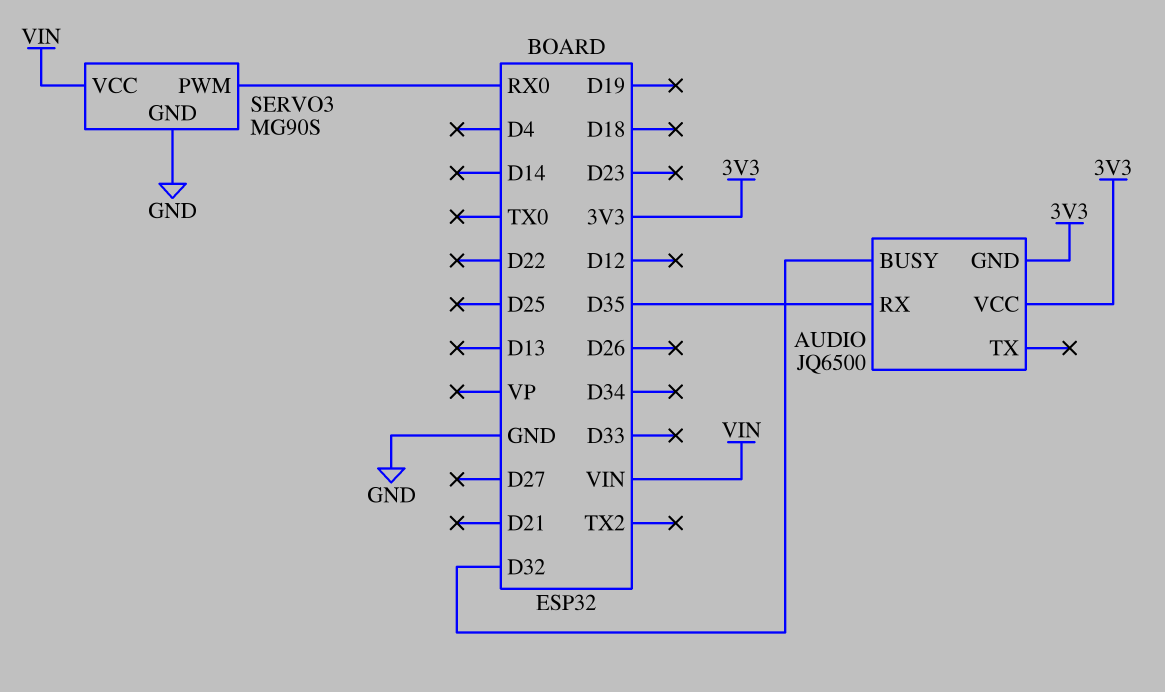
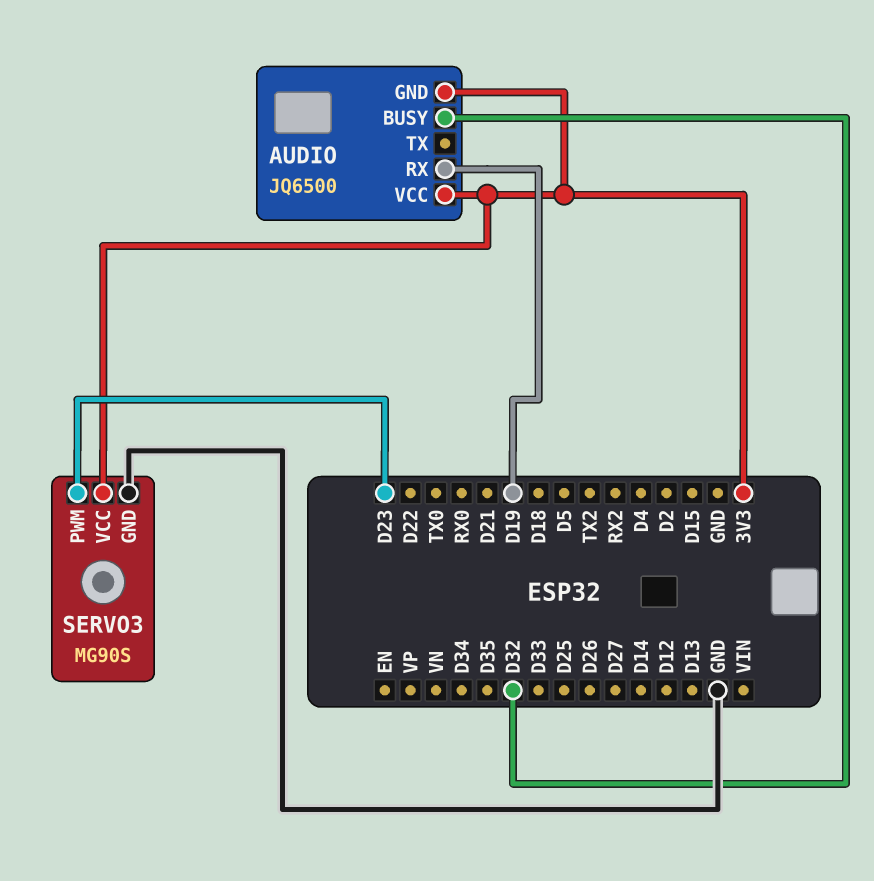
AUDIO pin RX: D35 -> D19
SERVO3 pin PWM: RX0 -> D23
SERVO3 pin VCC: VIN -> 3V3

